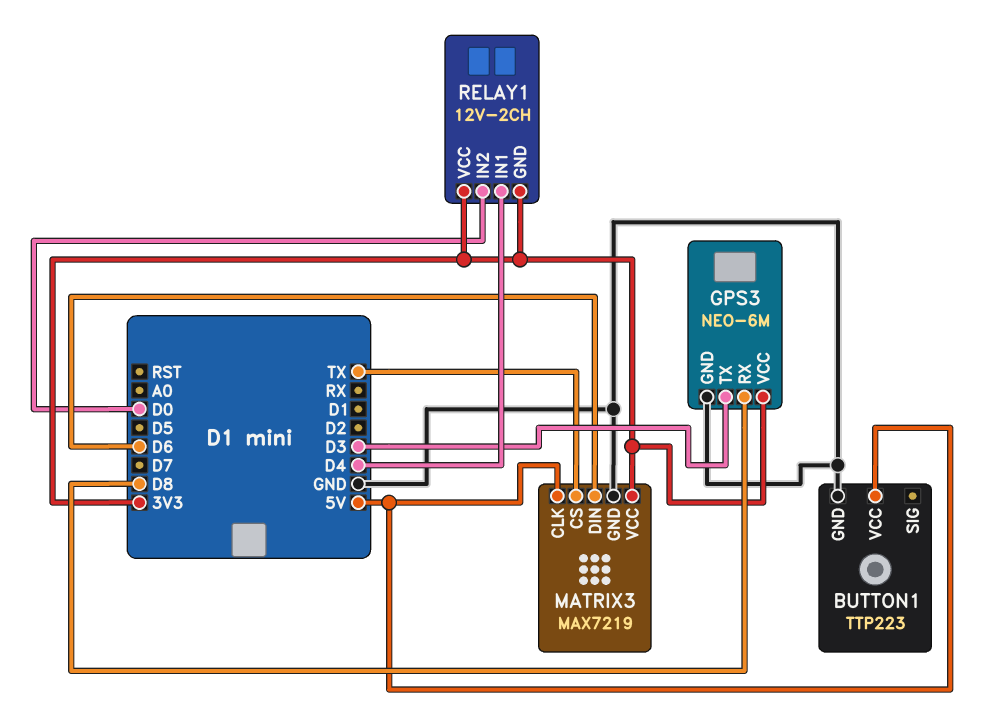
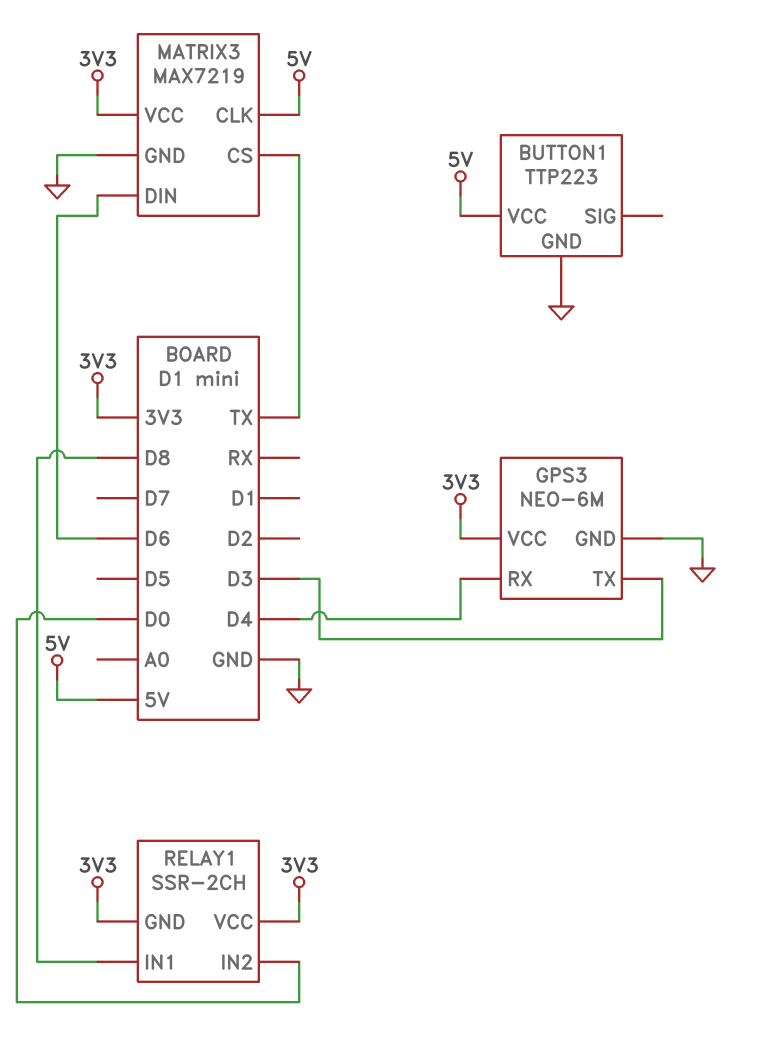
GPS3 pin RX: D8 -> D4
RELAY1: 12V-2CH -> SSR-2CH
RELAY1 pin IN1: D4 -> D8

